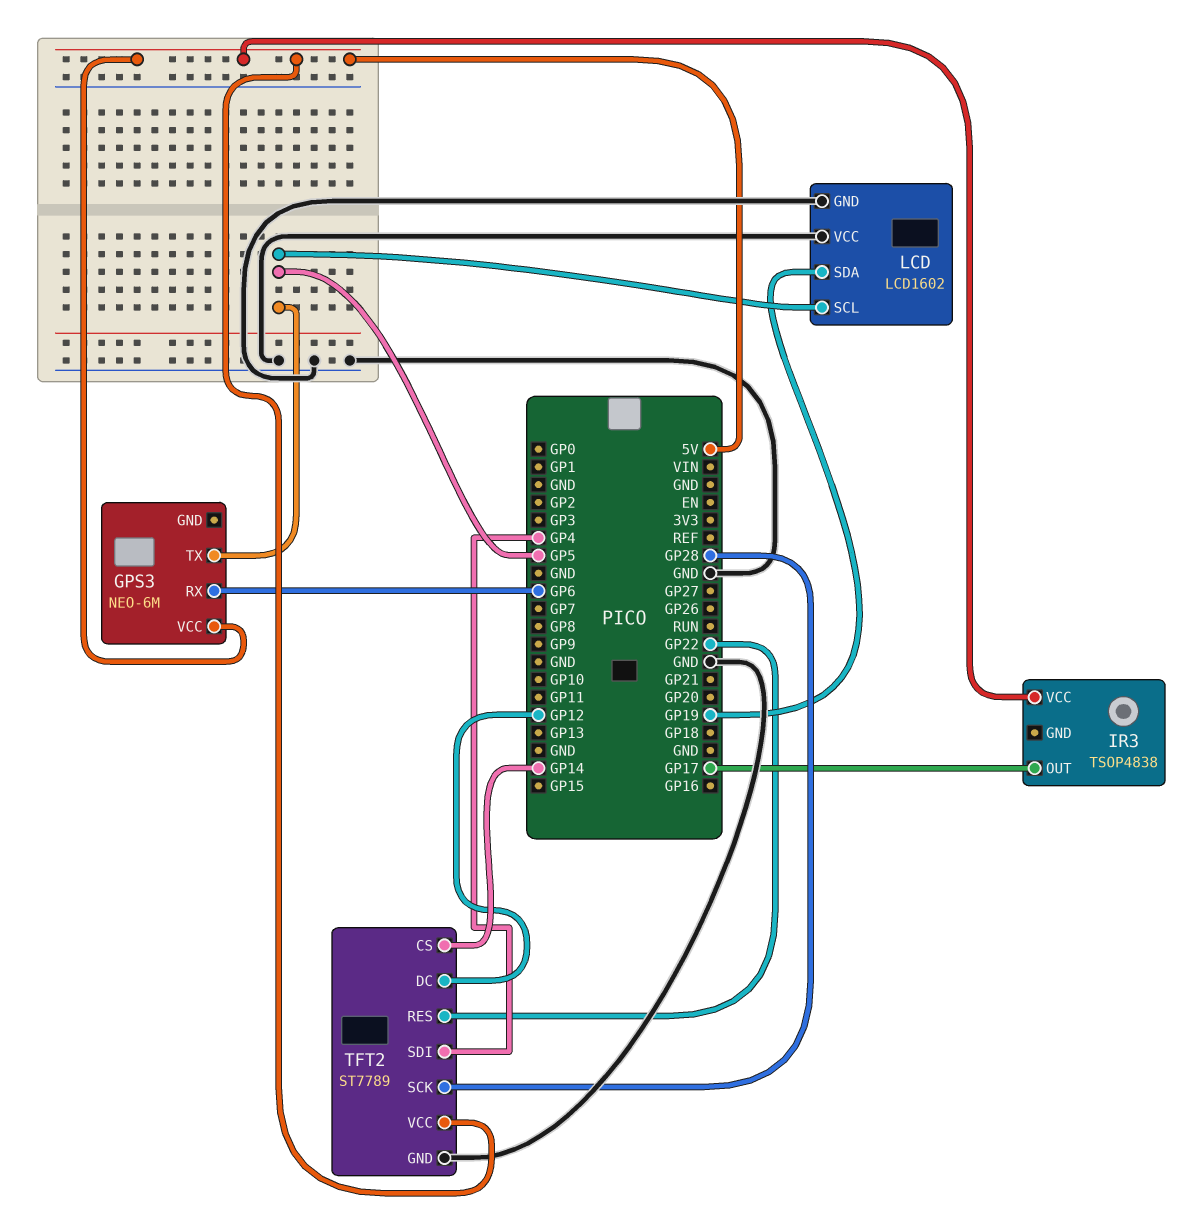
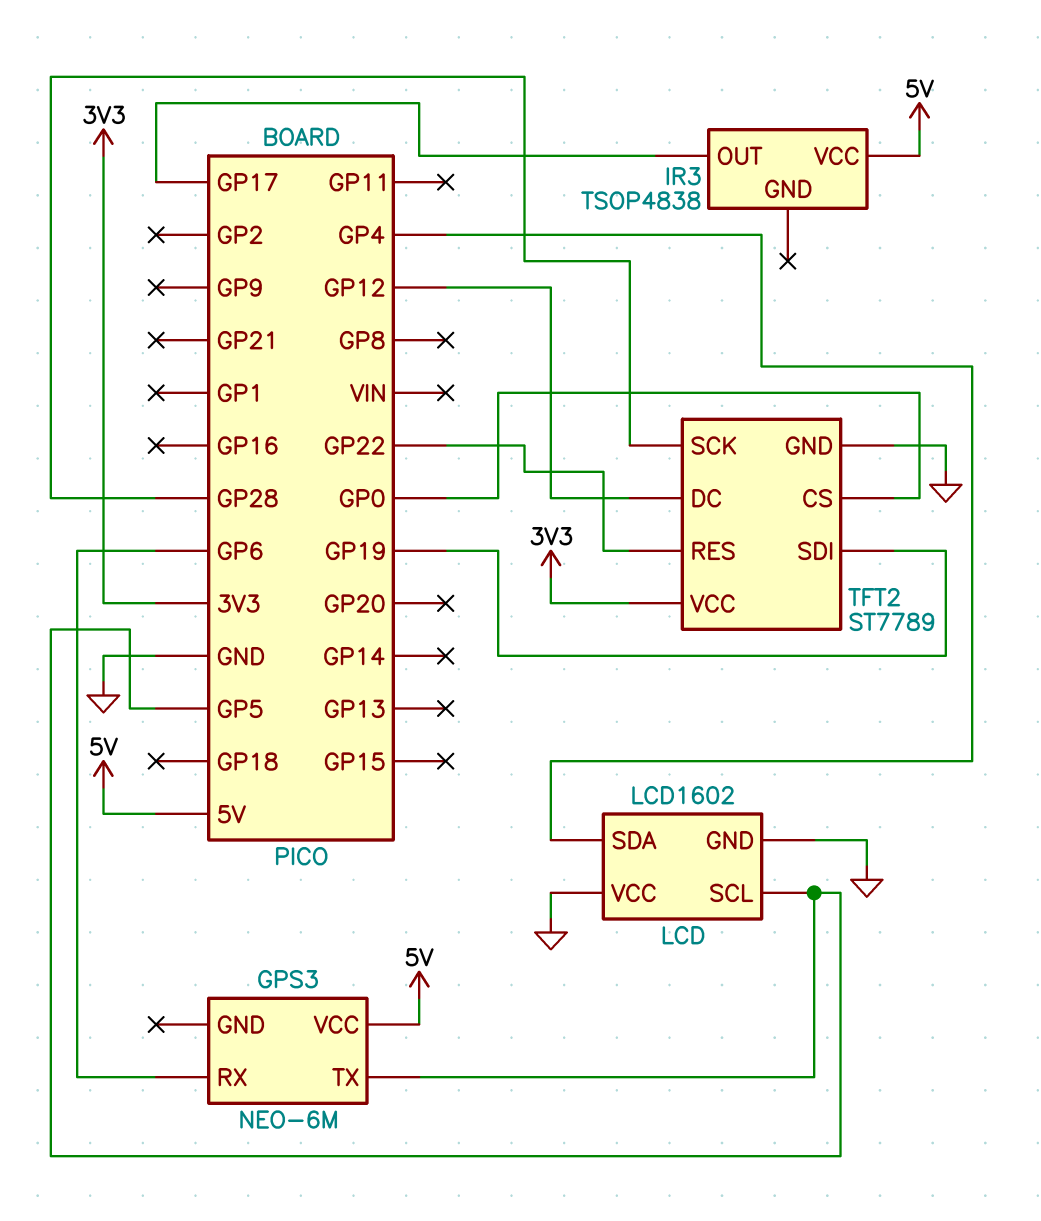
LCD pin SDA: GP19 -> GP4
TFT2 pin CS: GP14 -> GP0
TFT2 pin SDI: GP4 -> GP19
TFT2 pin VCC: 5V -> 3V3

